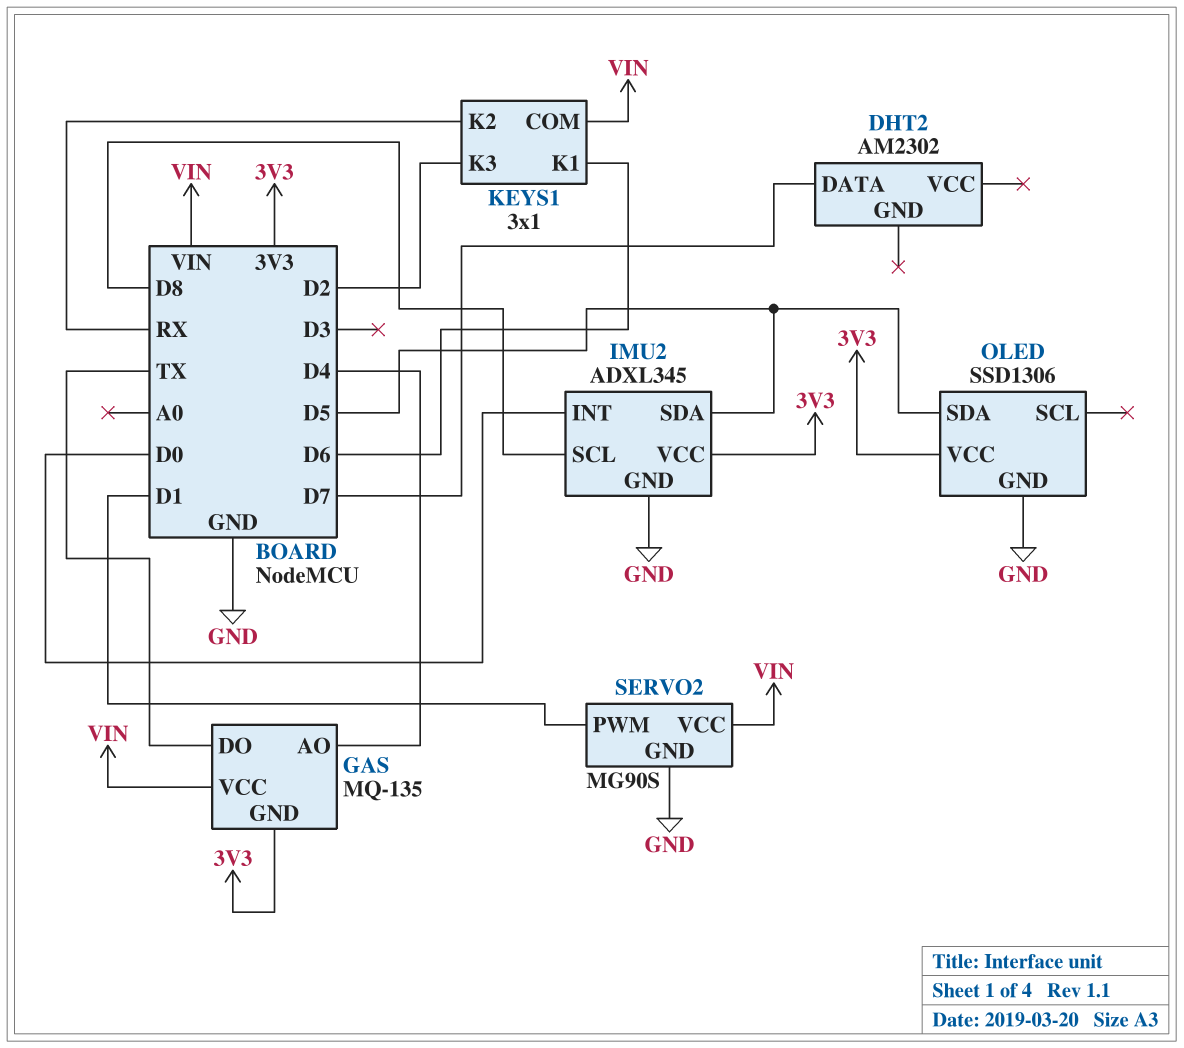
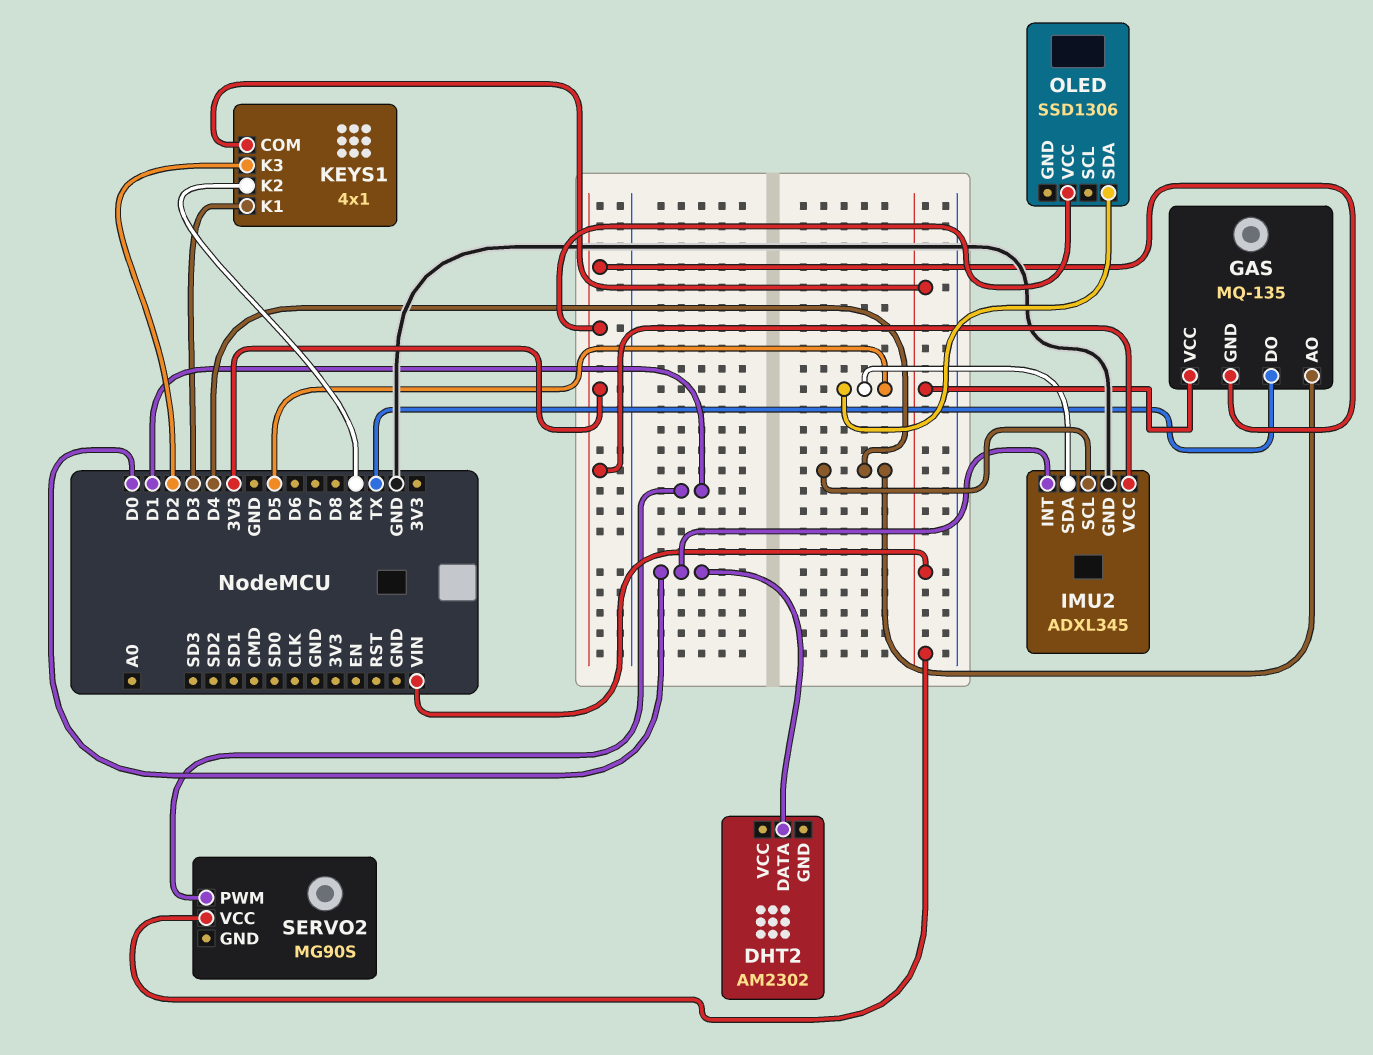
DHT2 pin DATA: D7 -> D0
IMU2 pin SCL: D8 -> D4
KEYS1: 3x1 -> 4x1
KEYS1 pin K1: D6 -> D3
OLED pin GND: GND -> none
SERVO2 pin GND: GND -> none

